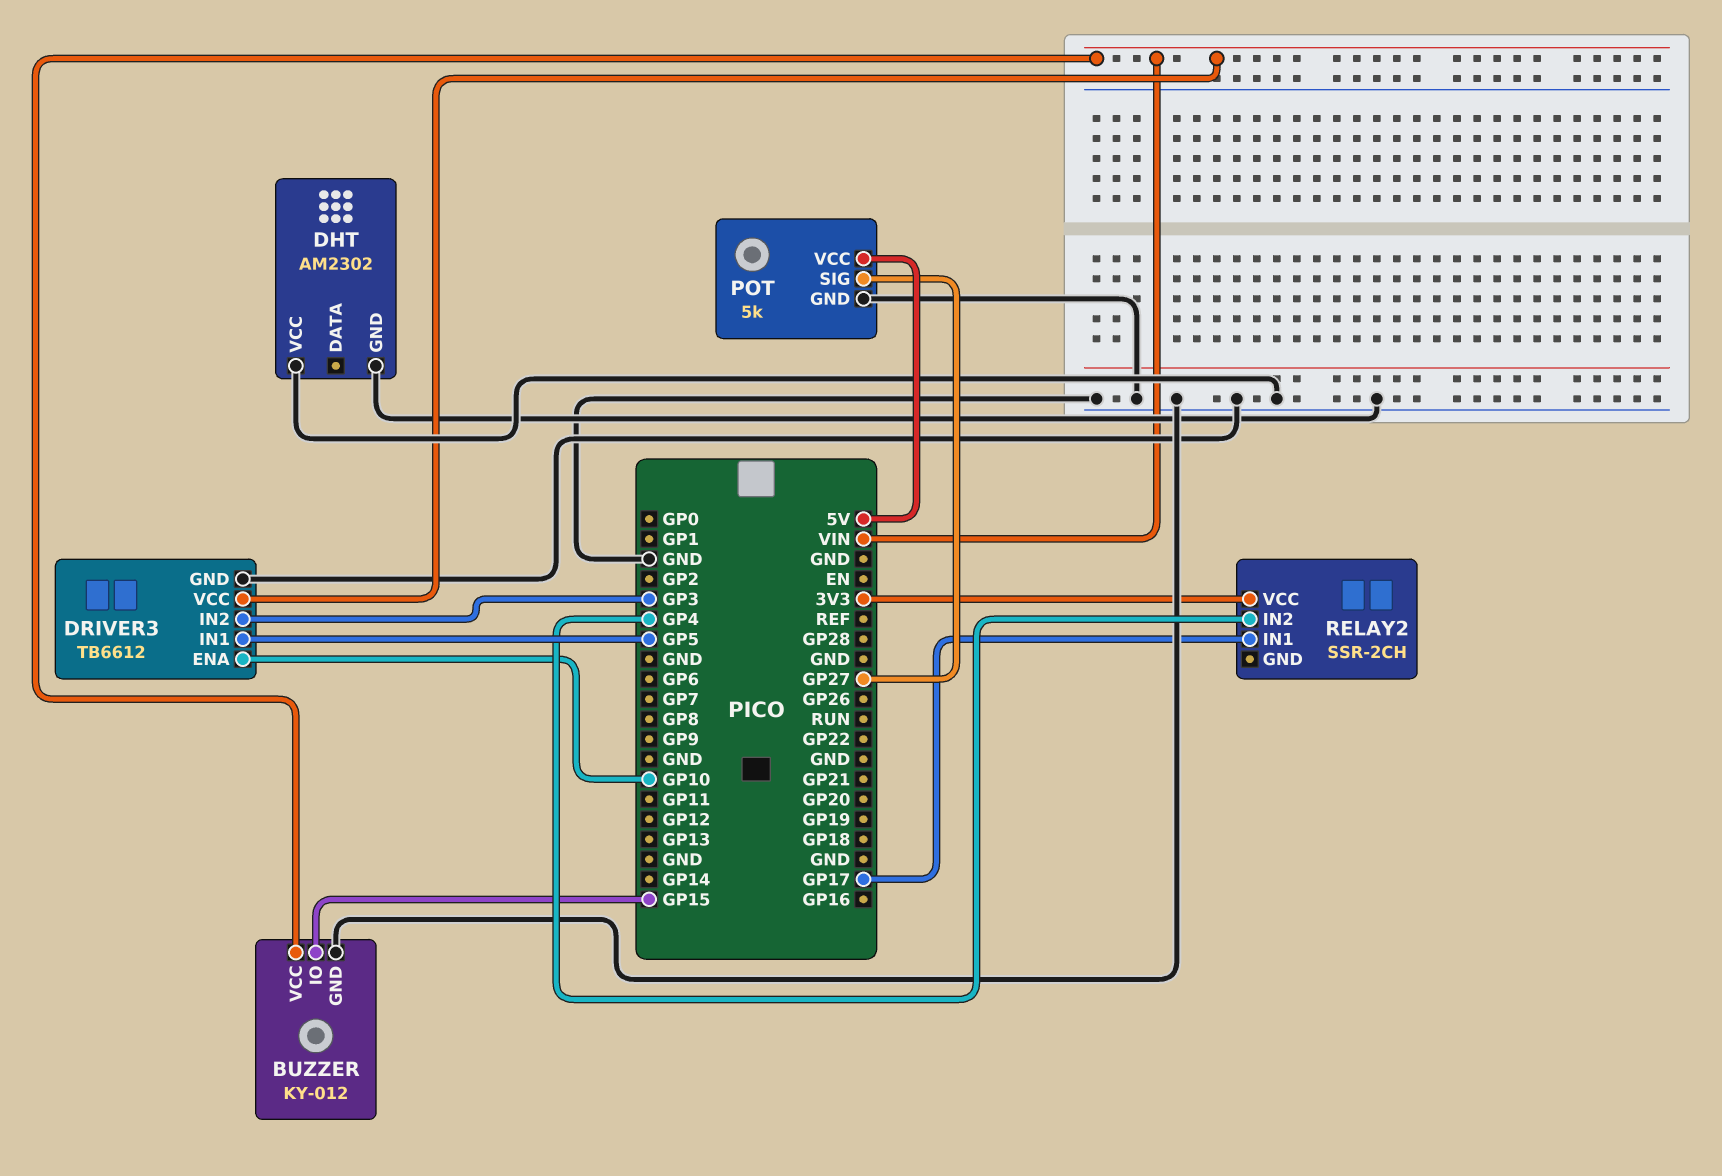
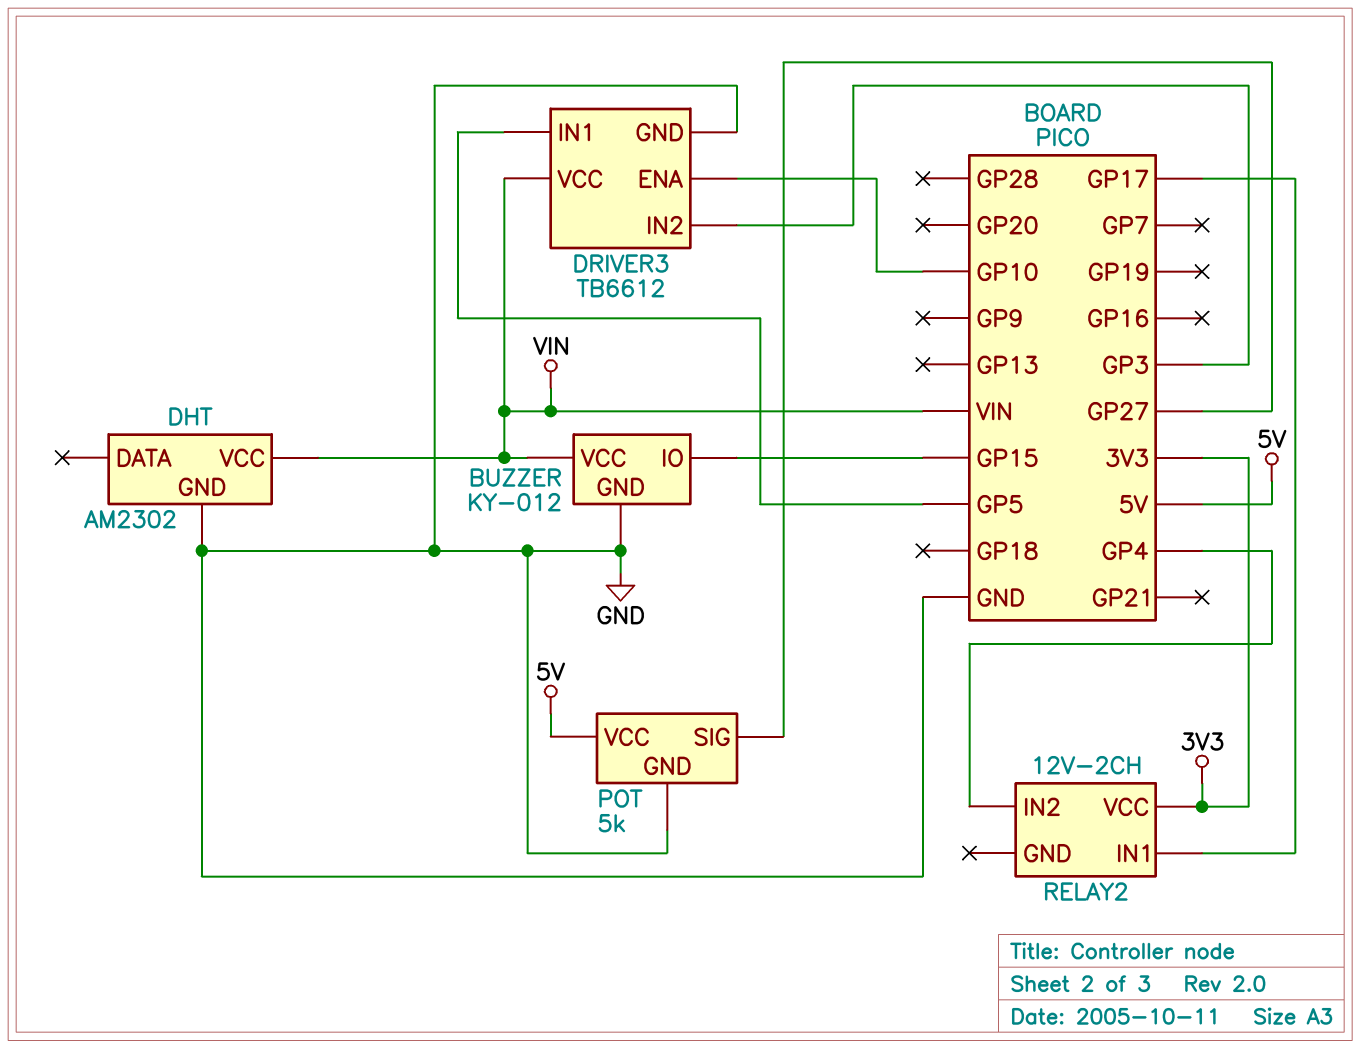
DHT pin VCC: GND -> VIN
RELAY2: SSR-2CH -> 12V-2CH

